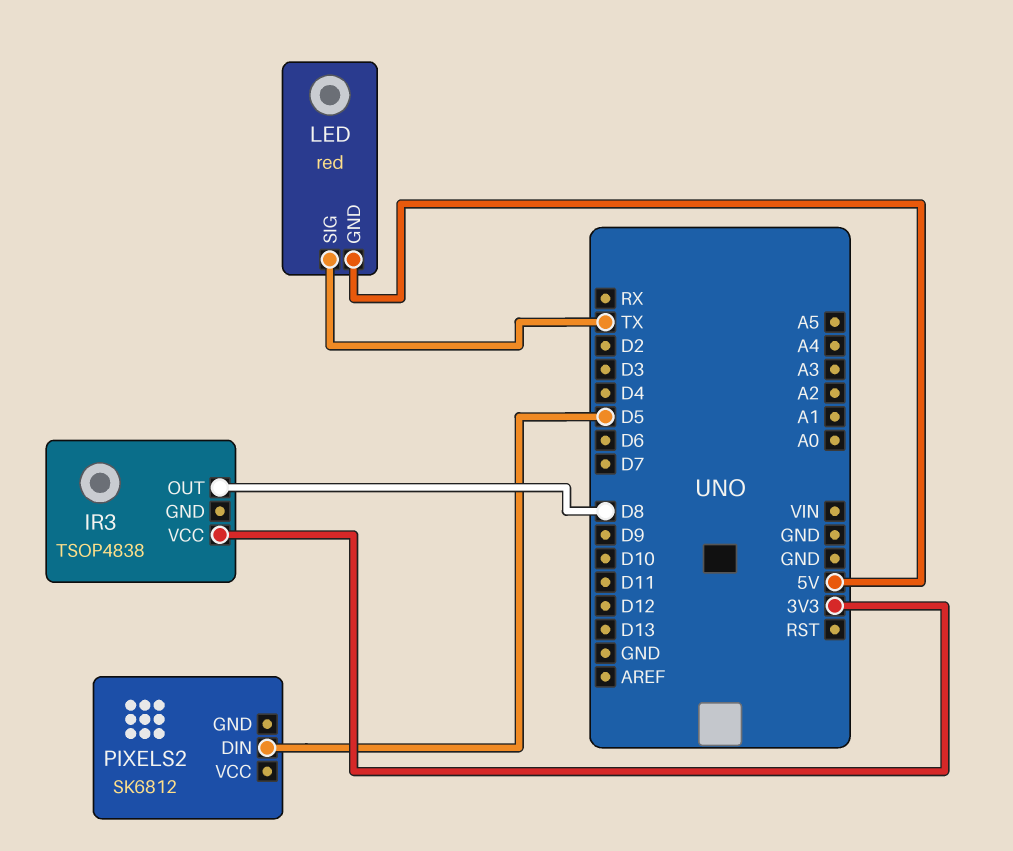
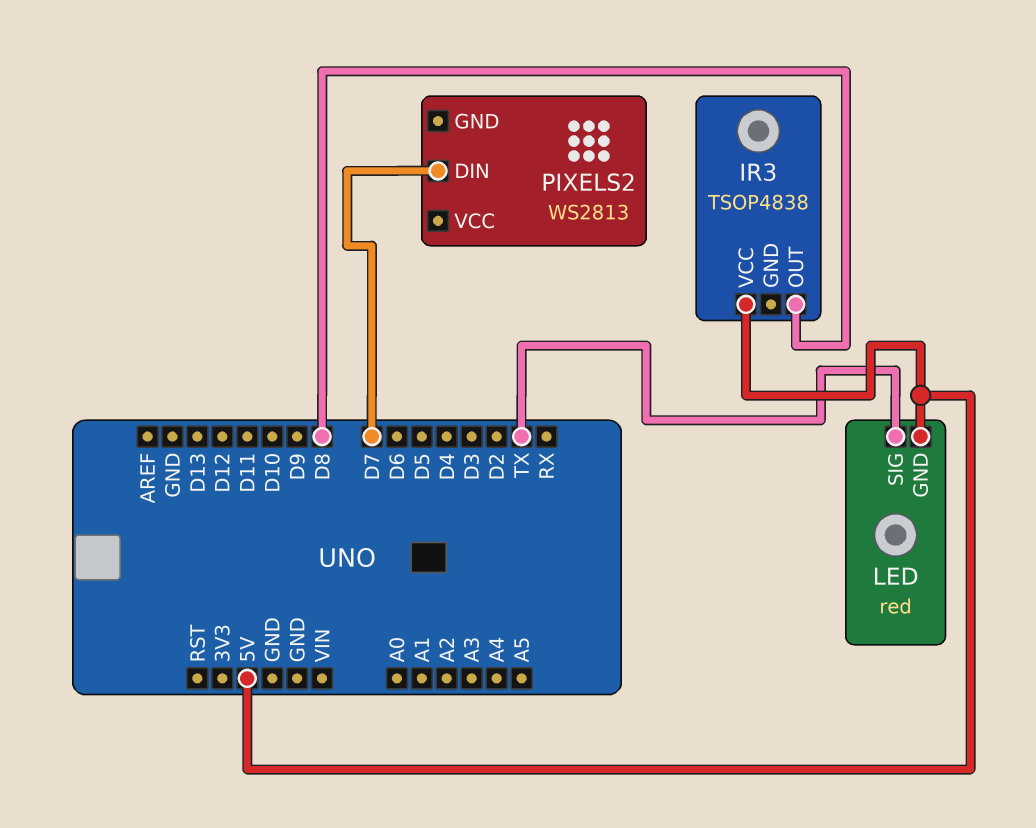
IR3 pin VCC: 3V3 -> 5V
PIXELS2: SK6812 -> WS2813
PIXELS2 pin DIN: D5 -> D7

